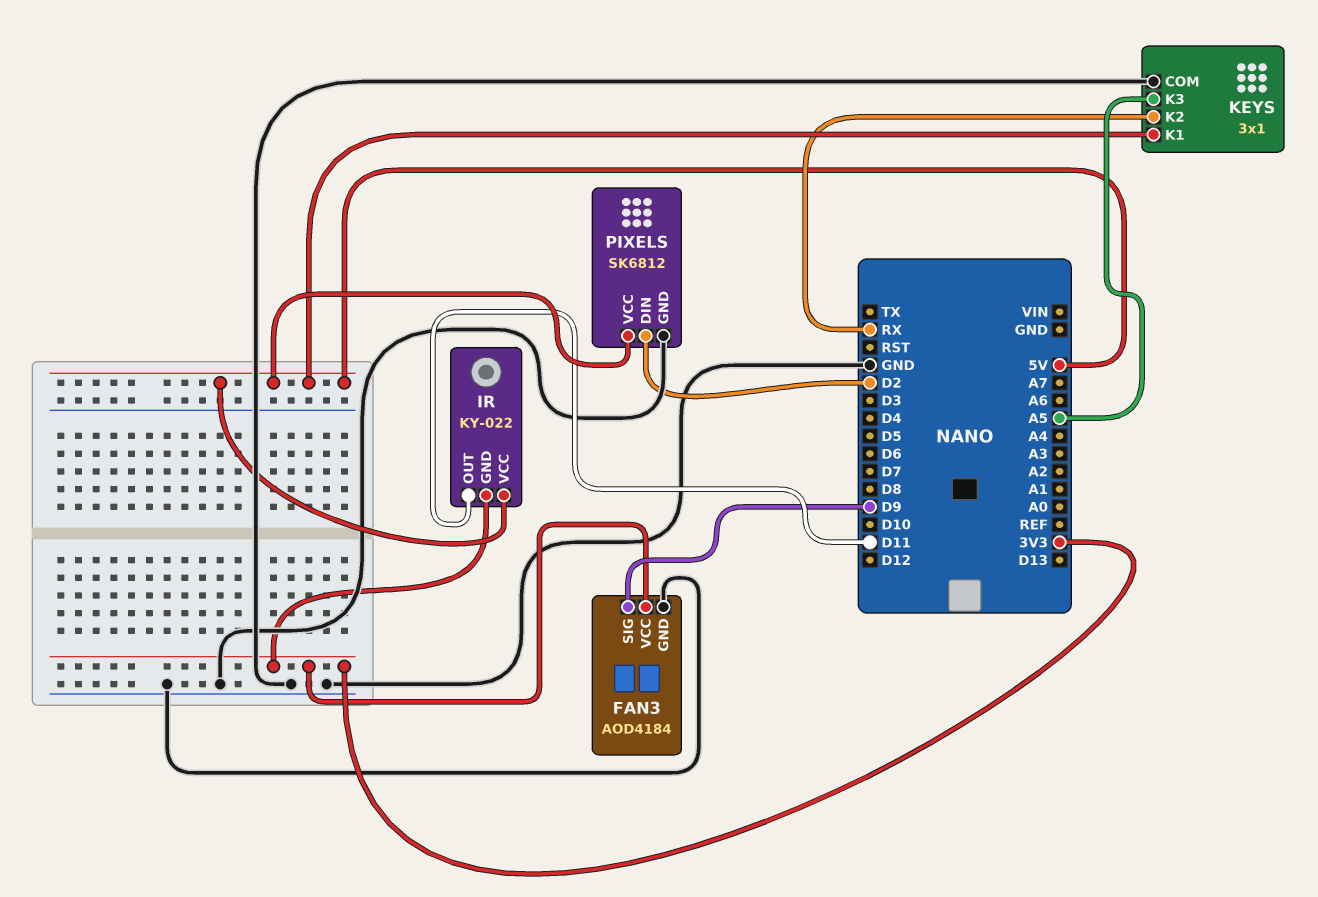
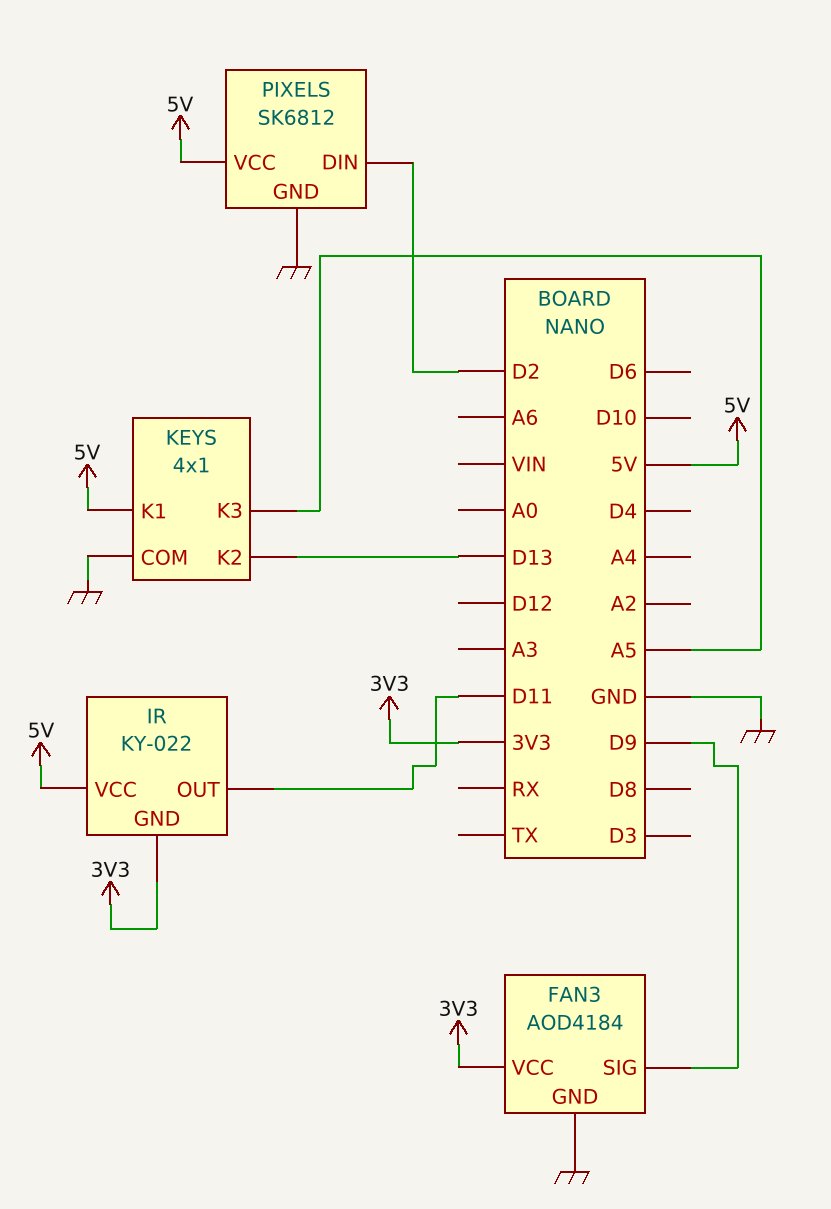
KEYS: 3x1 -> 4x1
KEYS pin K2: RX -> D13

